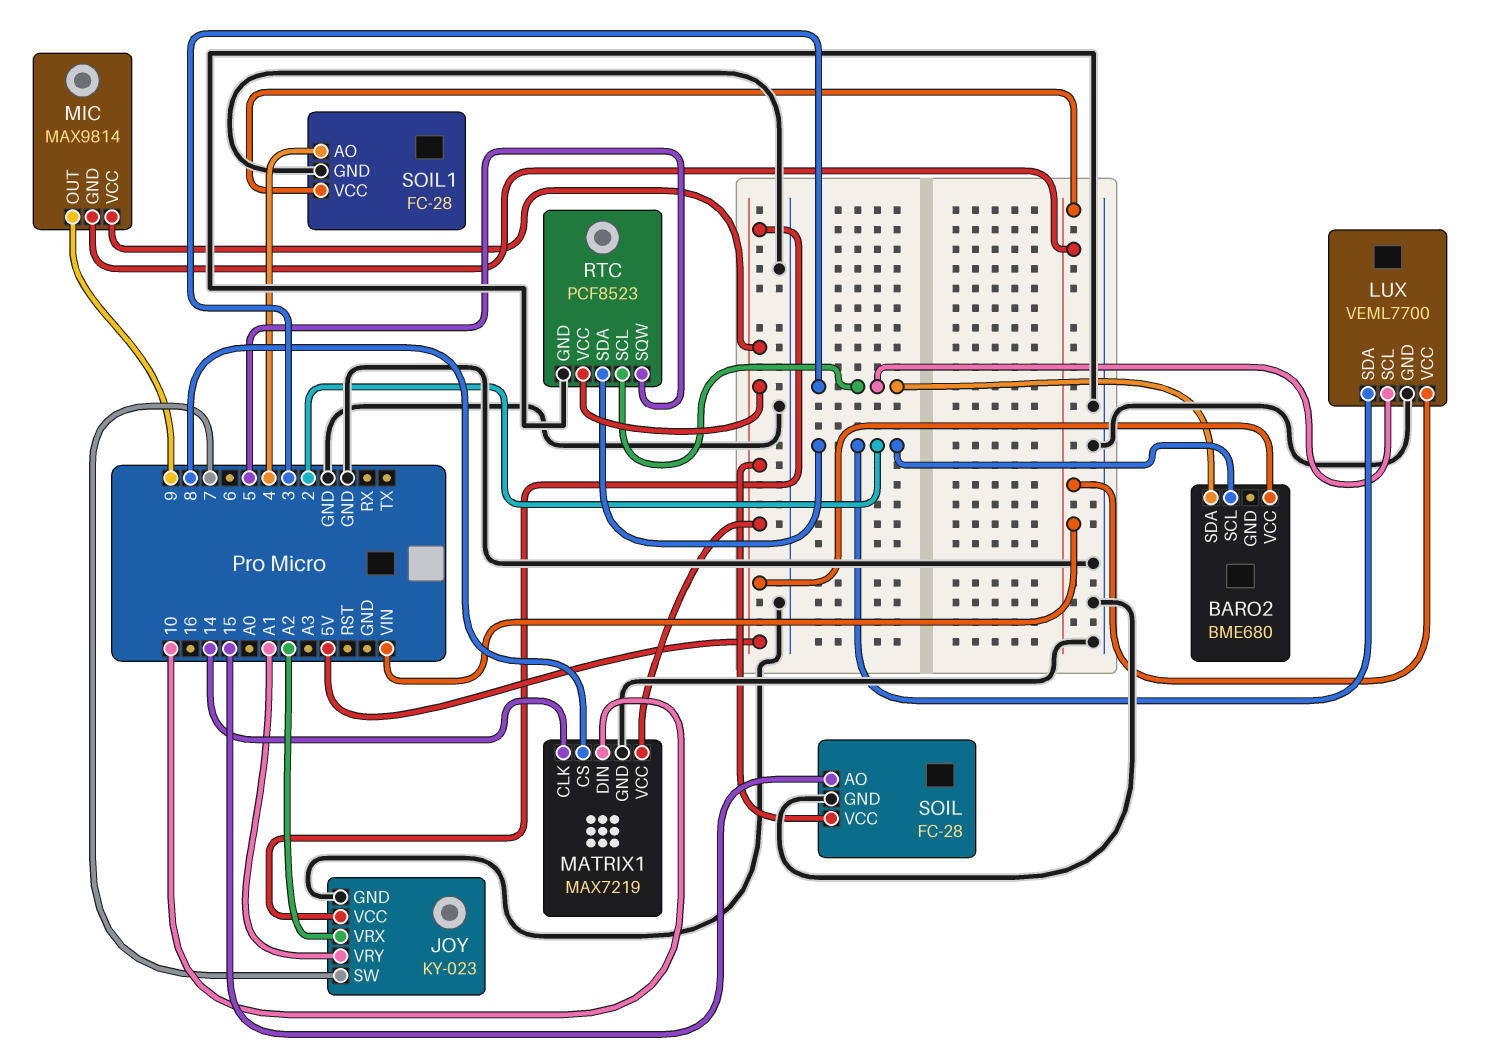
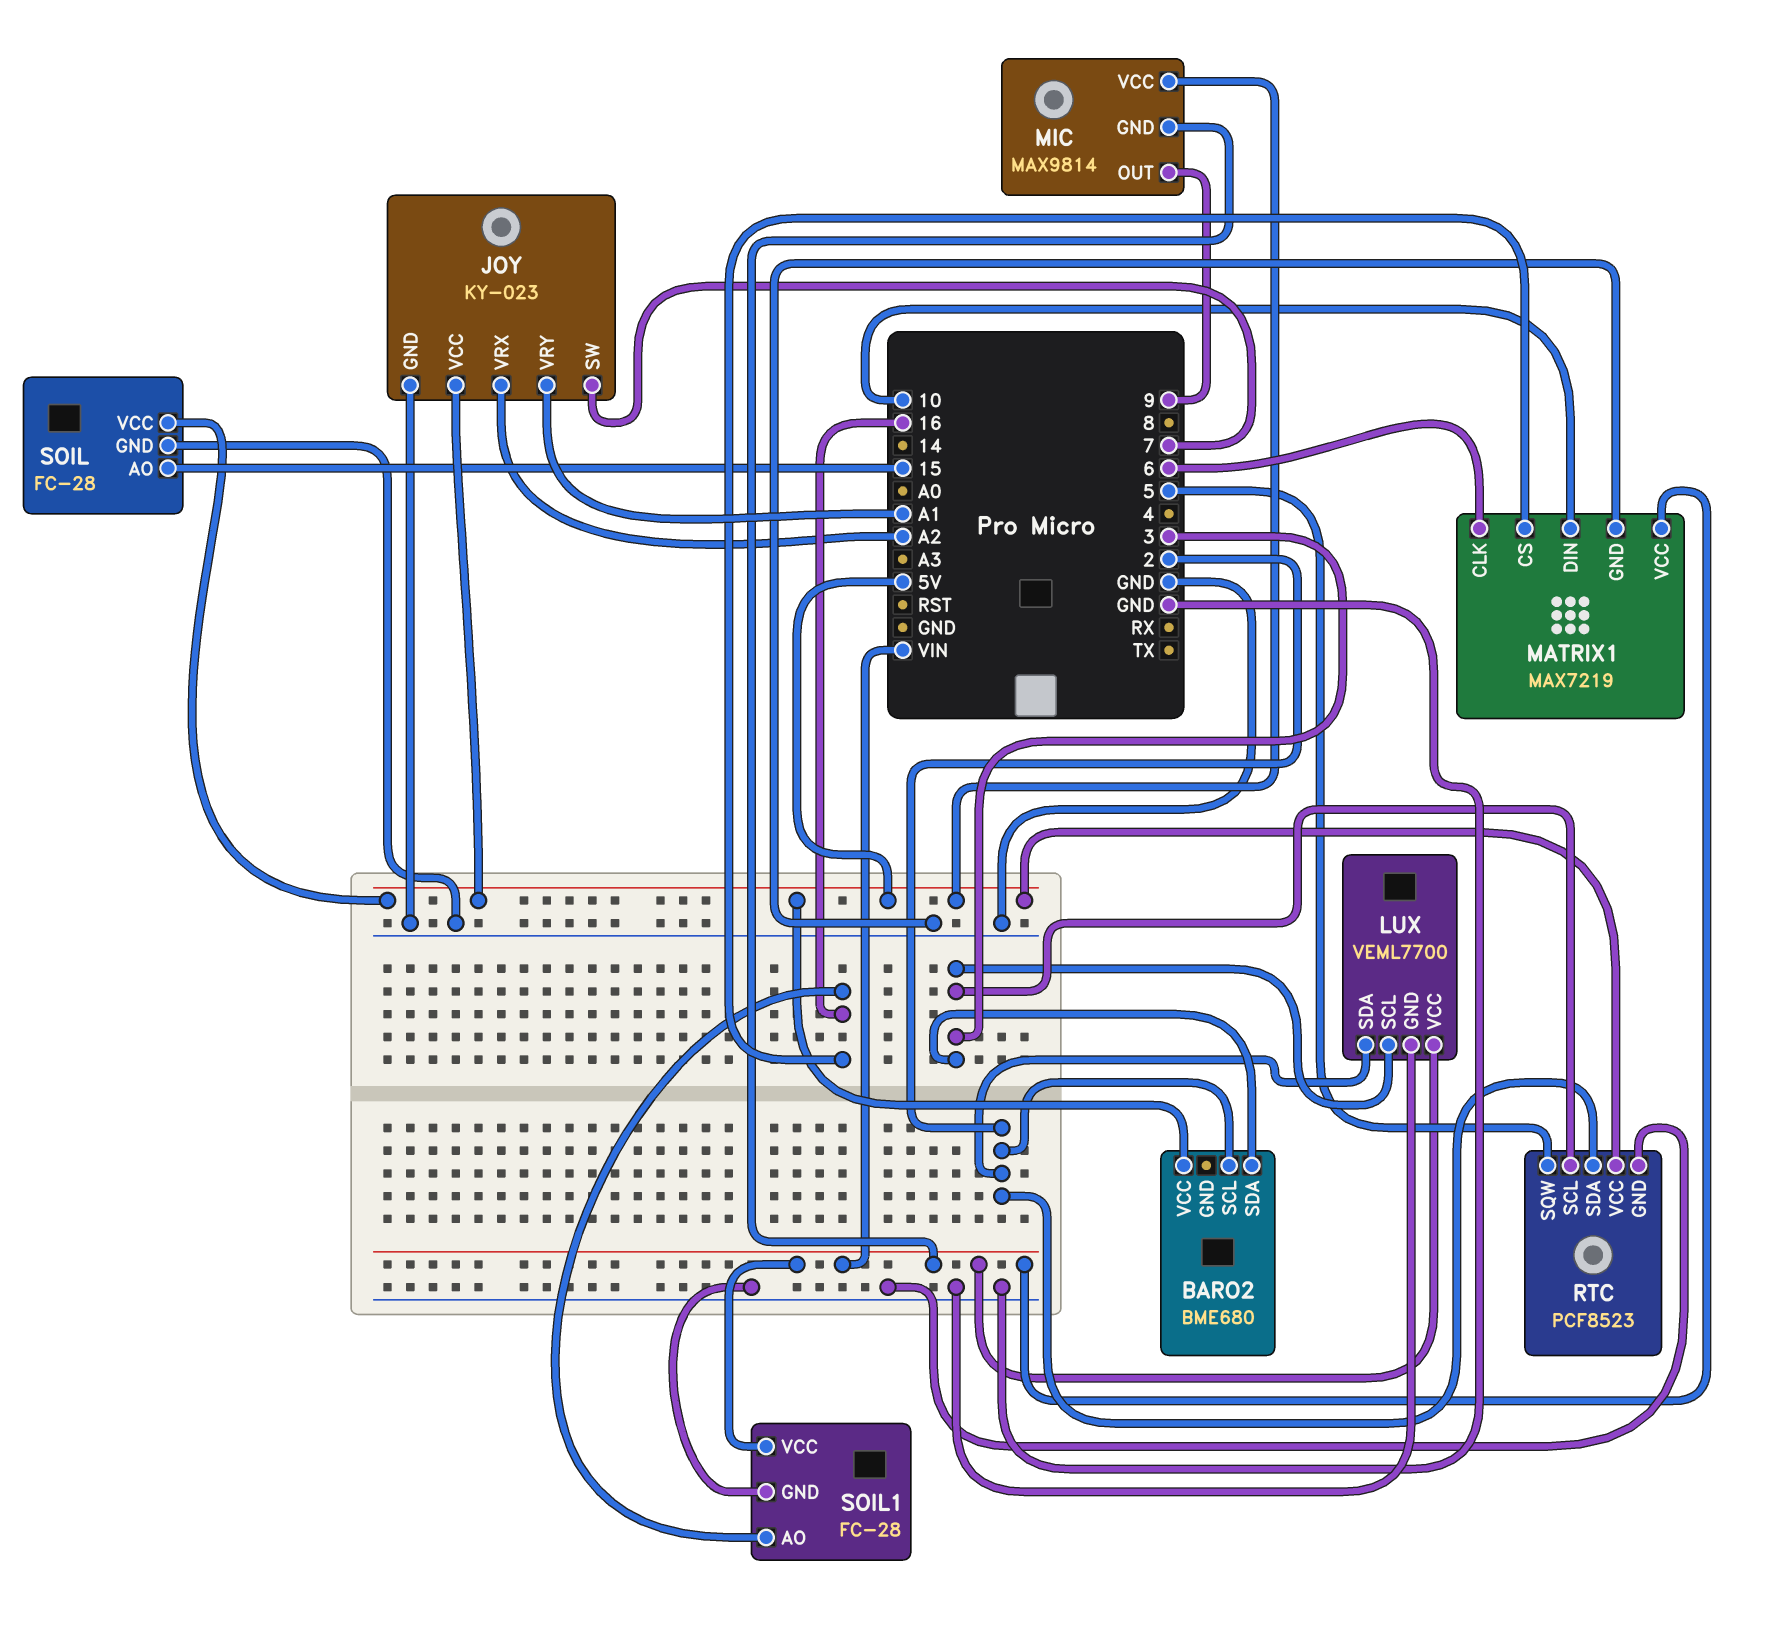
MATRIX1 pin CLK: 14 -> 6
MATRIX1 pin CS: 8 -> 16
MATRIX1 pin VCC: 5V -> VIN
SOIL1 pin AO: 4 -> 16

